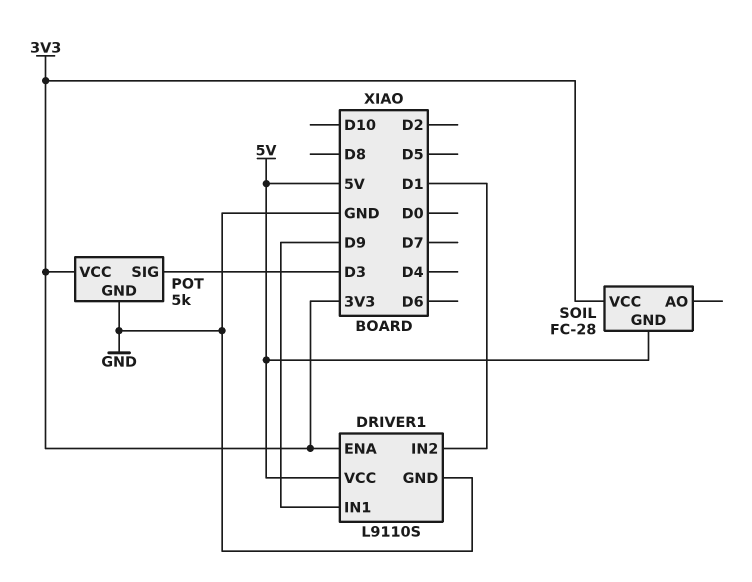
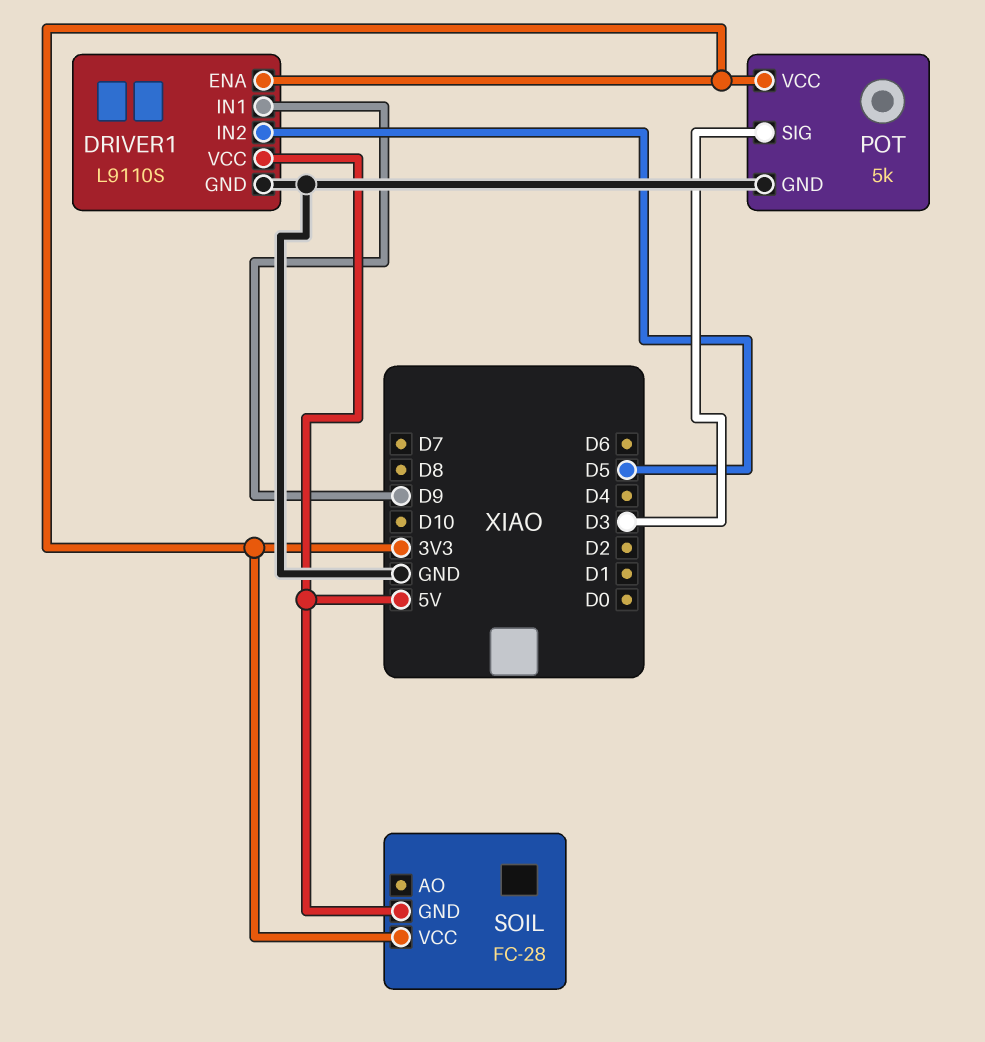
DRIVER1 pin IN2: D1 -> D5

